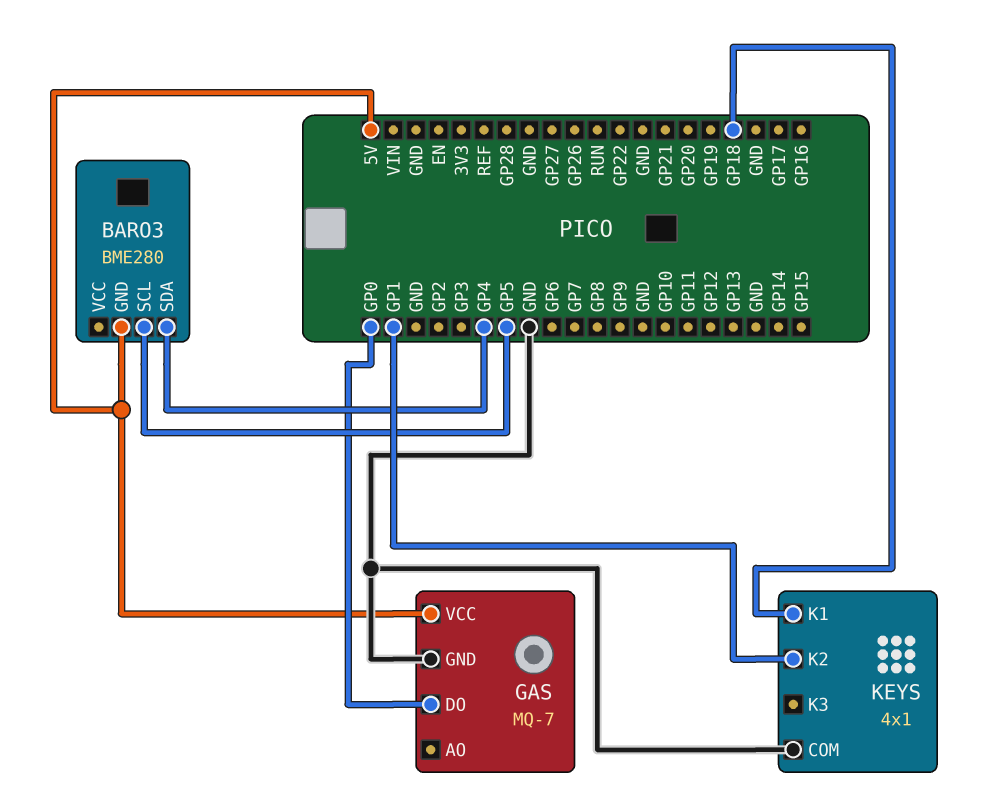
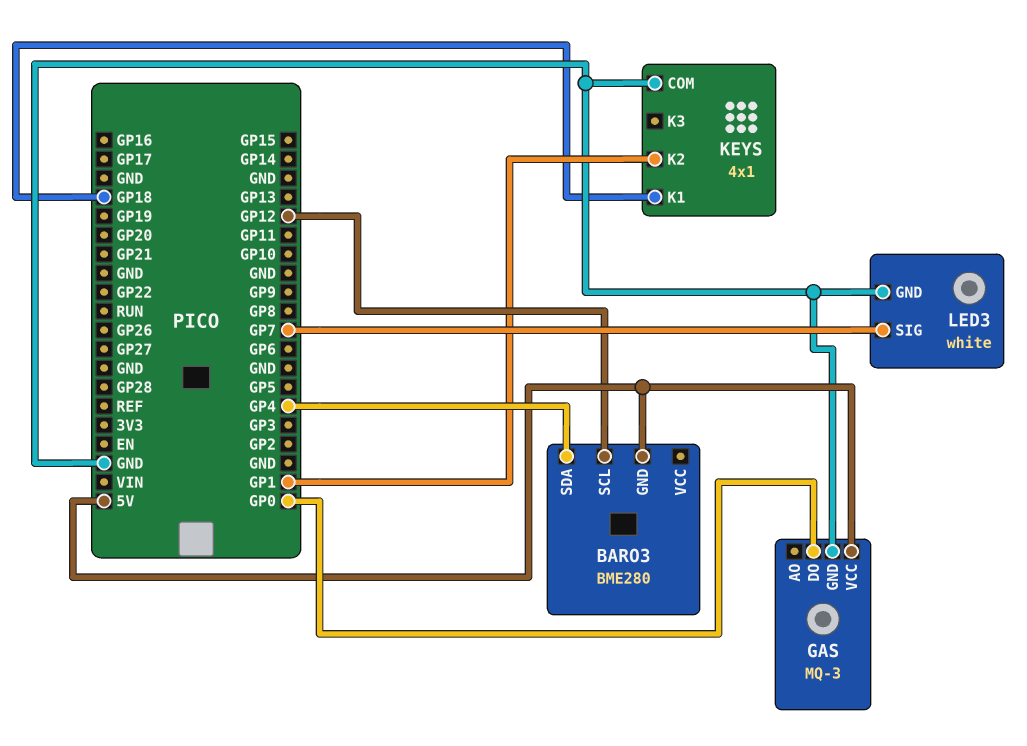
BARO3 pin SCL: GP5 -> GP12
GAS: MQ-7 -> MQ-3
LED3: none -> white
LED3 pin GND: none -> GND
LED3 pin SIG: none -> GP7

